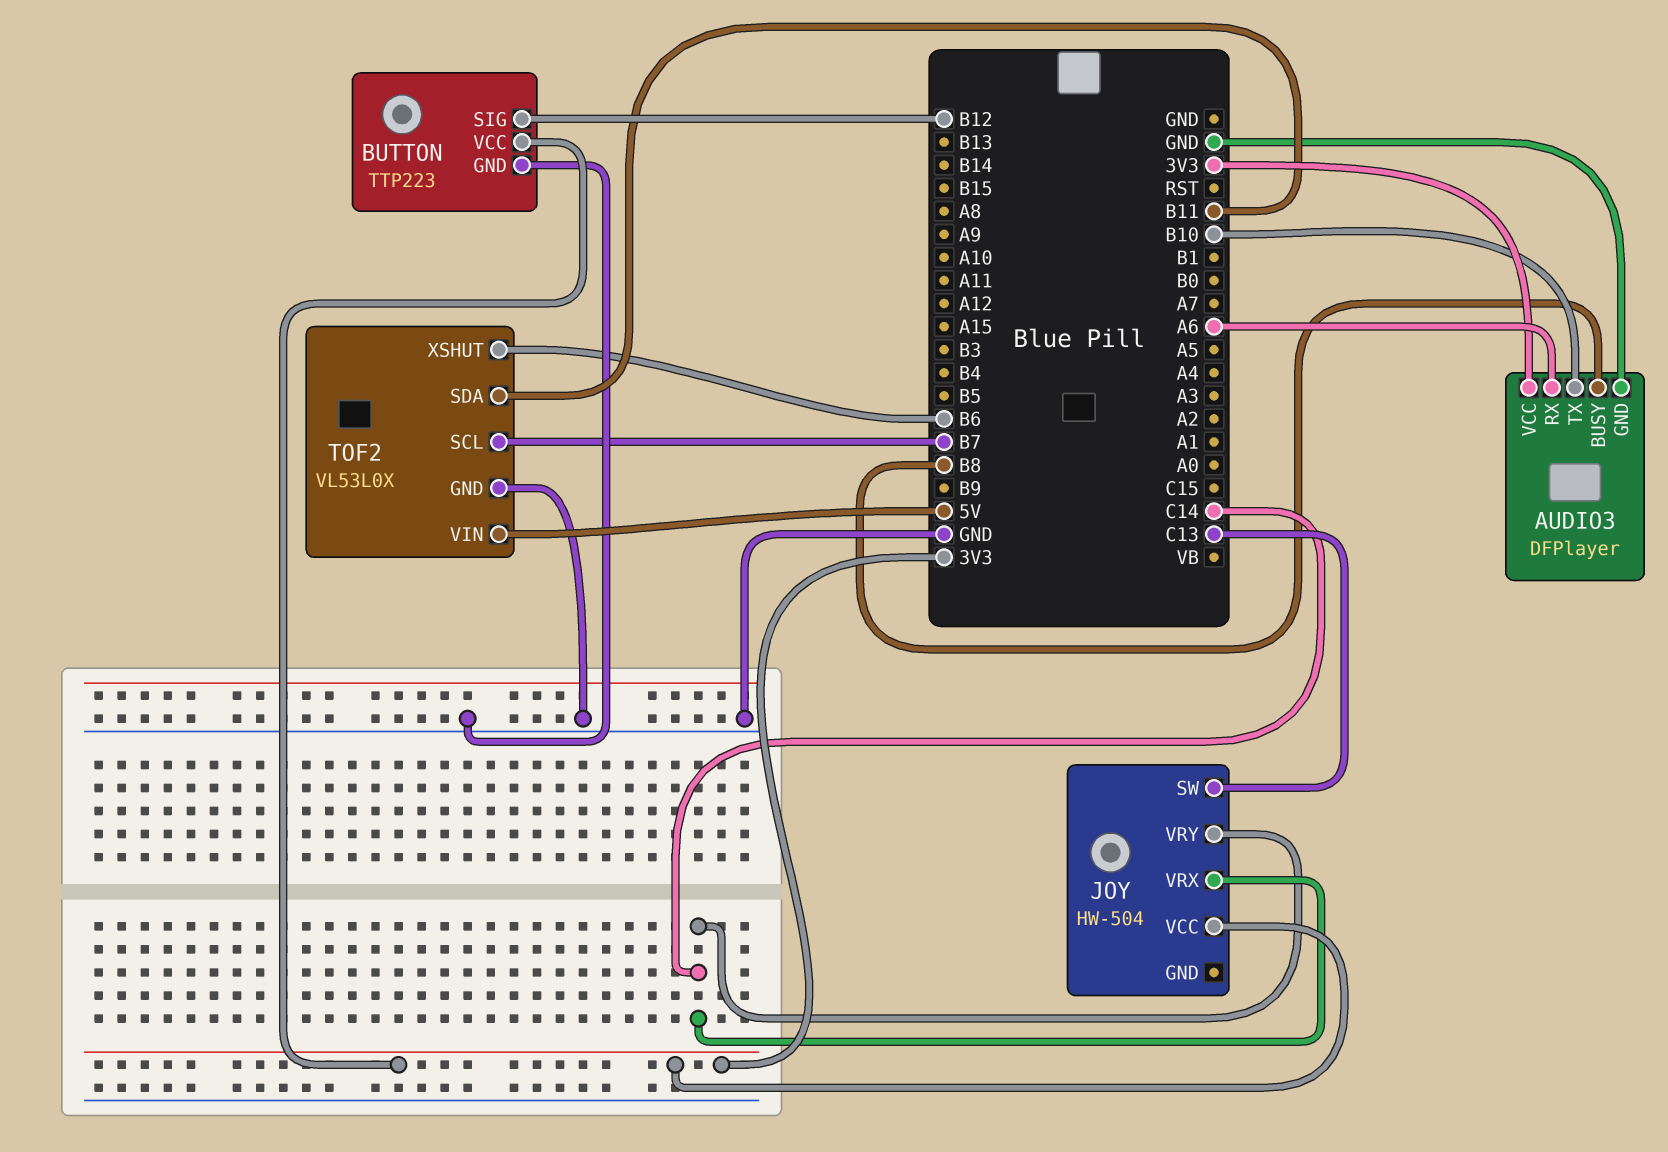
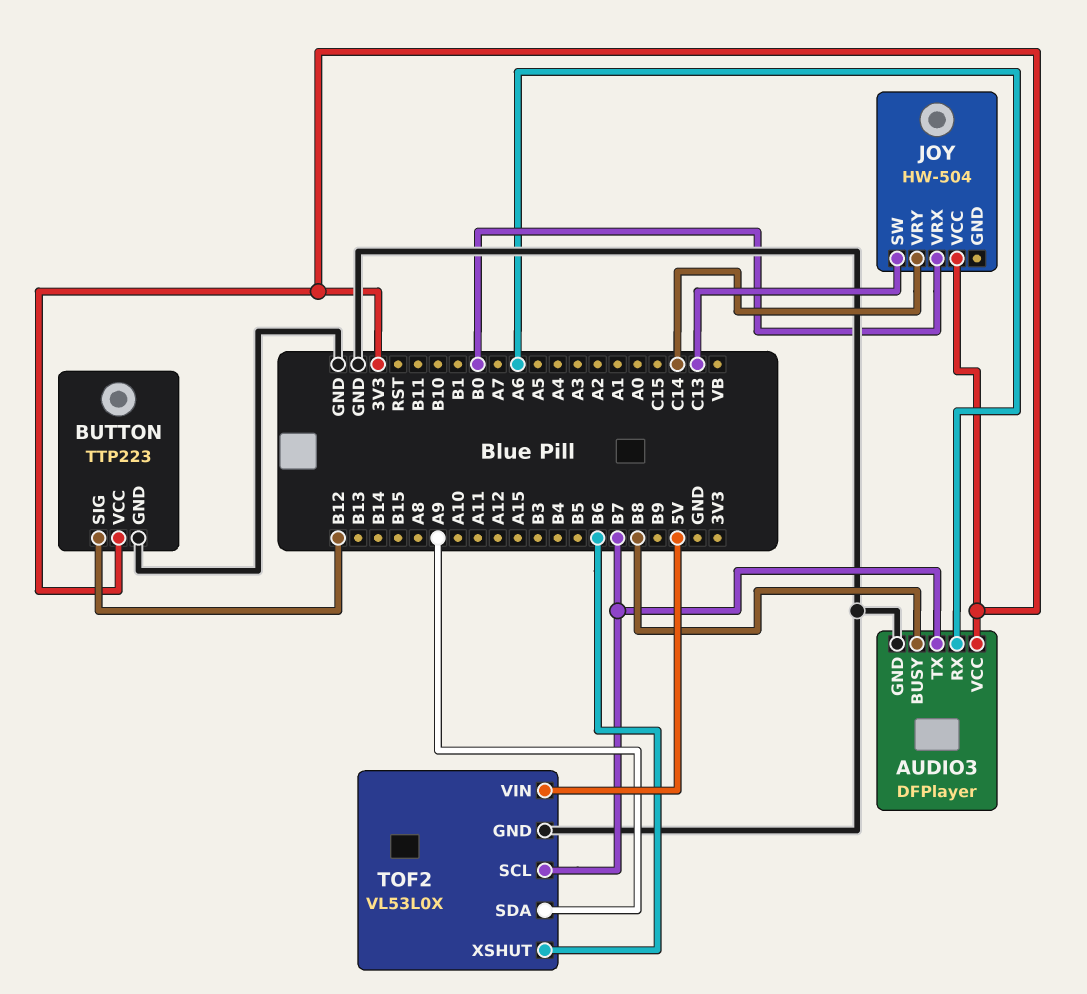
AUDIO3 pin TX: B10 -> B7
JOY pin VRX: C14 -> B0
TOF2 pin SDA: B11 -> A9

